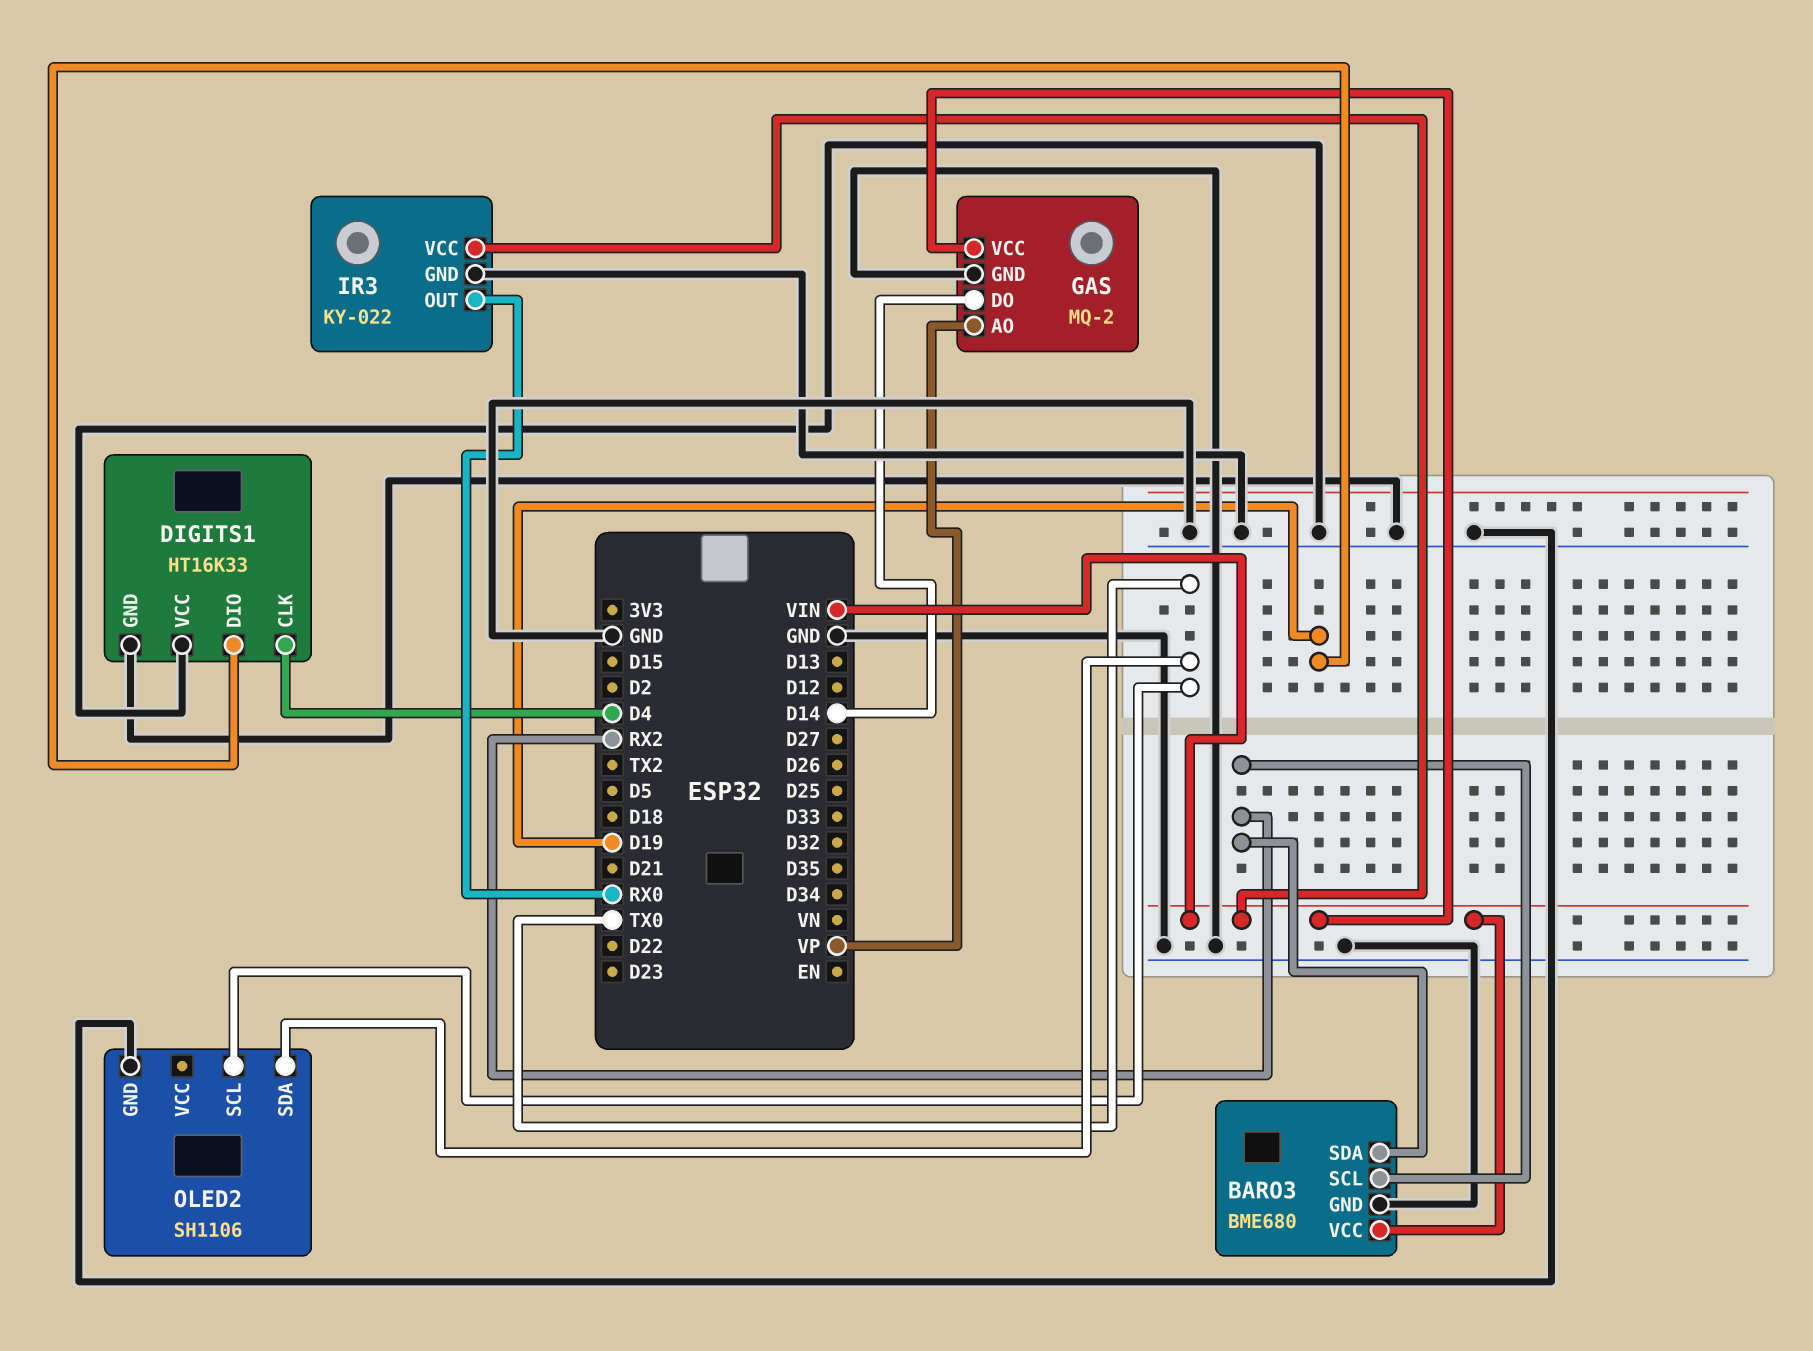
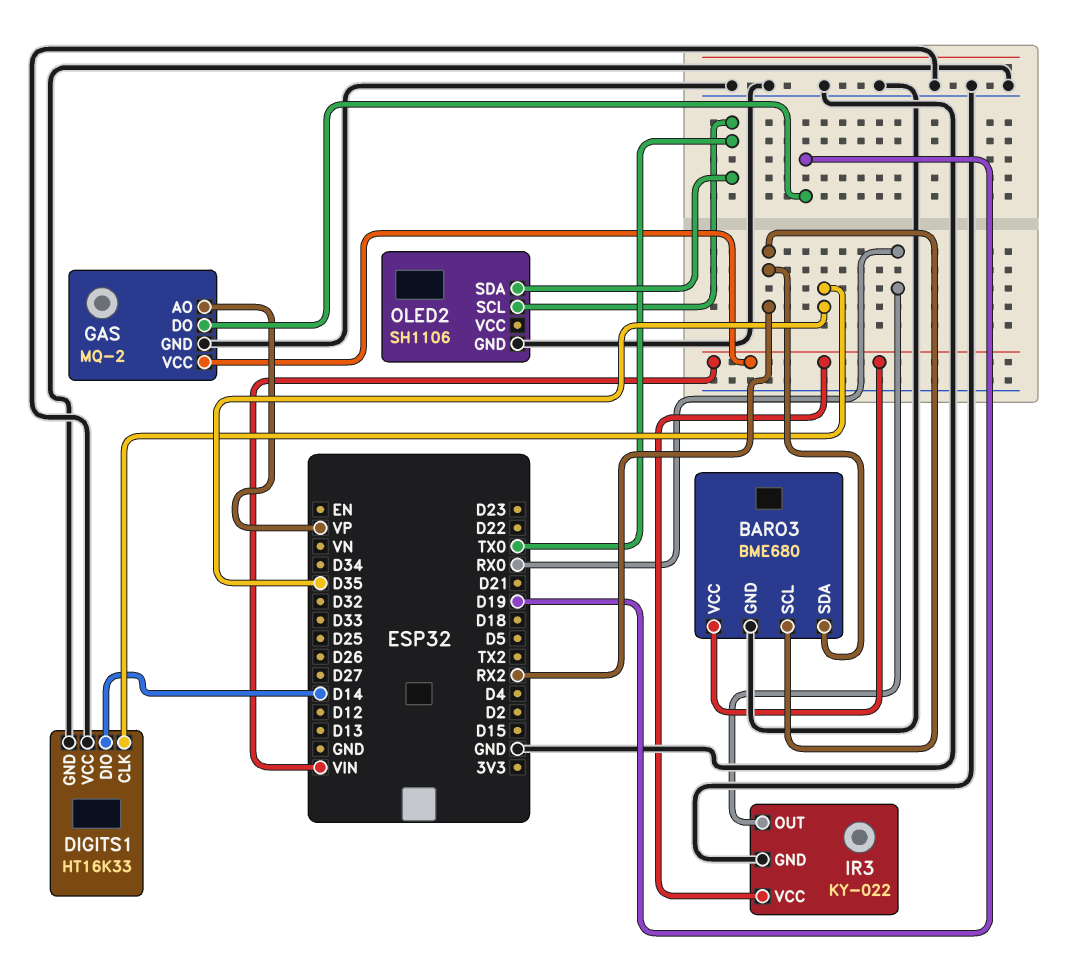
DIGITS1 pin CLK: D4 -> D35
DIGITS1 pin DIO: D19 -> D14
GAS pin DO: D14 -> D19

